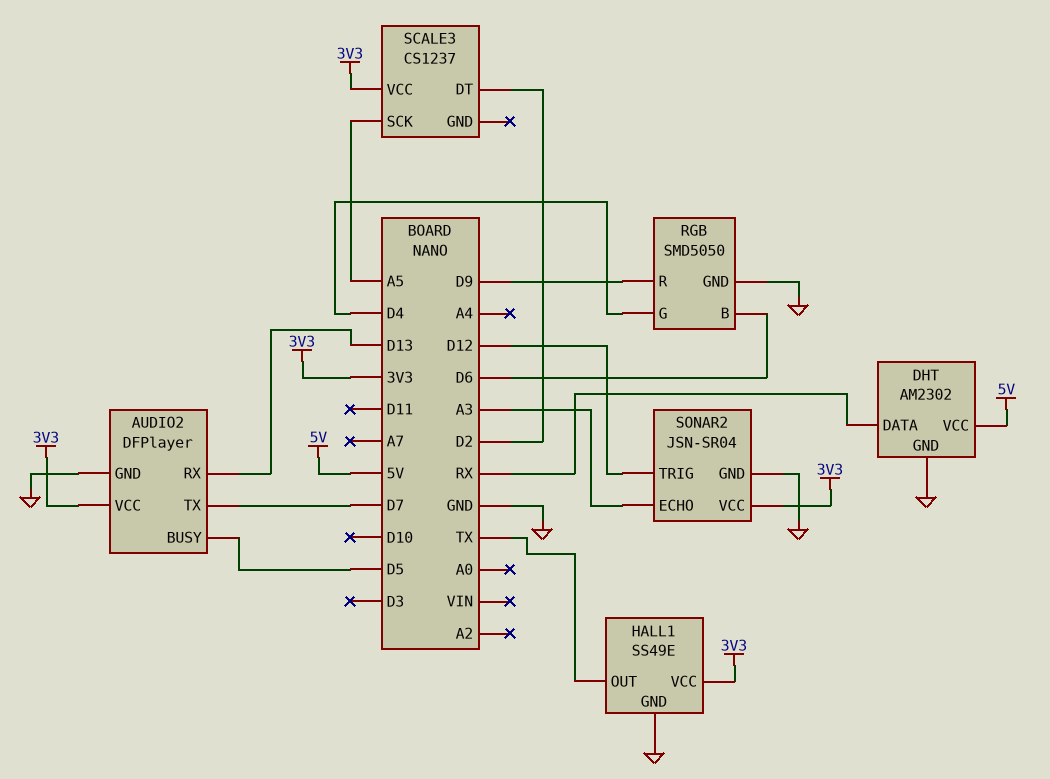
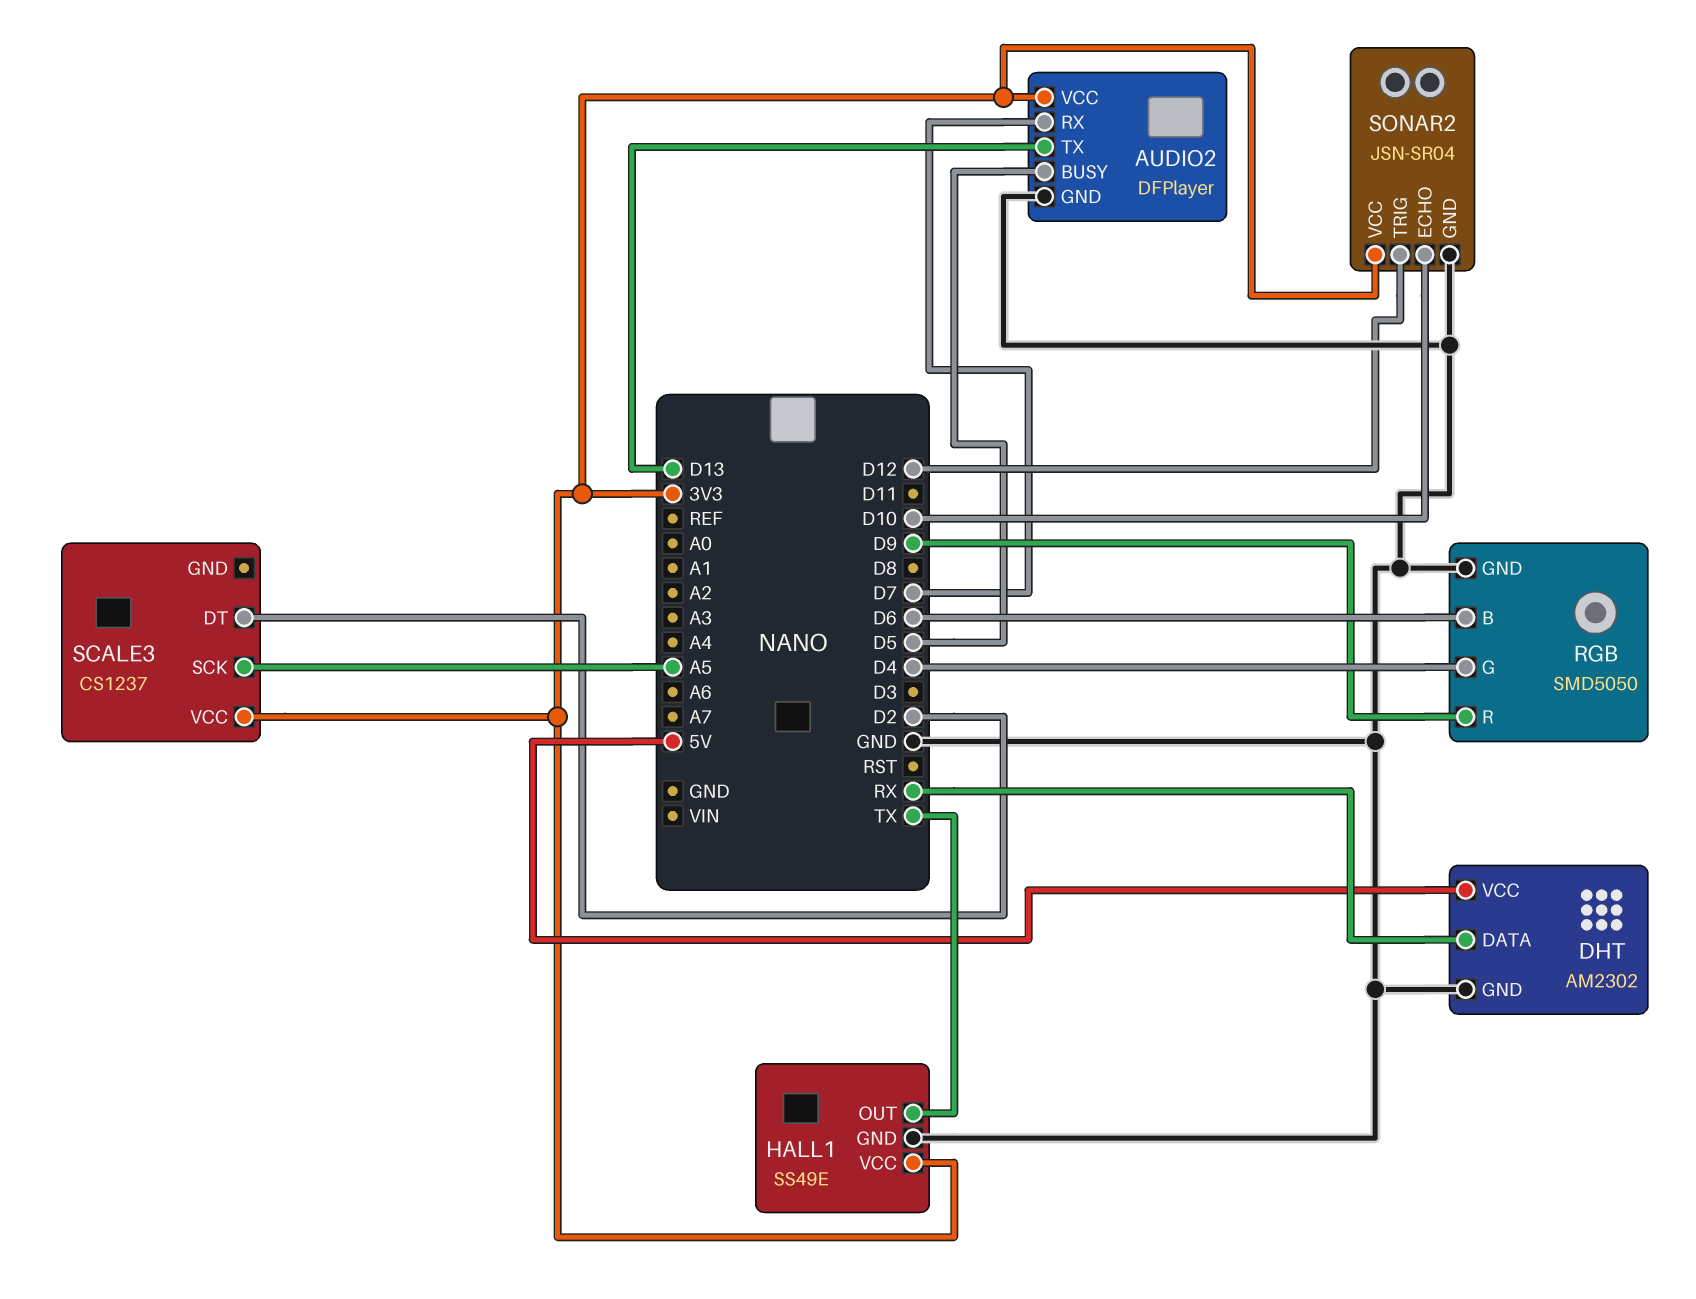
AUDIO2 pin RX: D13 -> D7
AUDIO2 pin TX: D7 -> D13
SONAR2 pin ECHO: A3 -> D10

